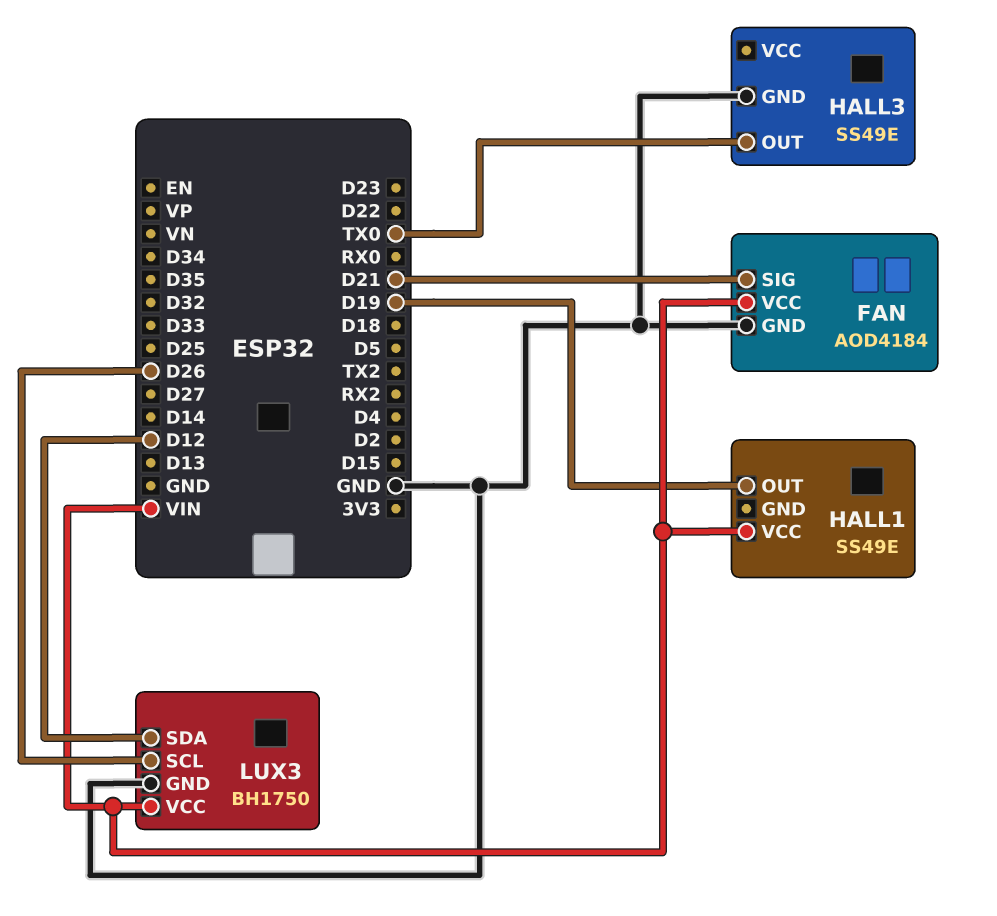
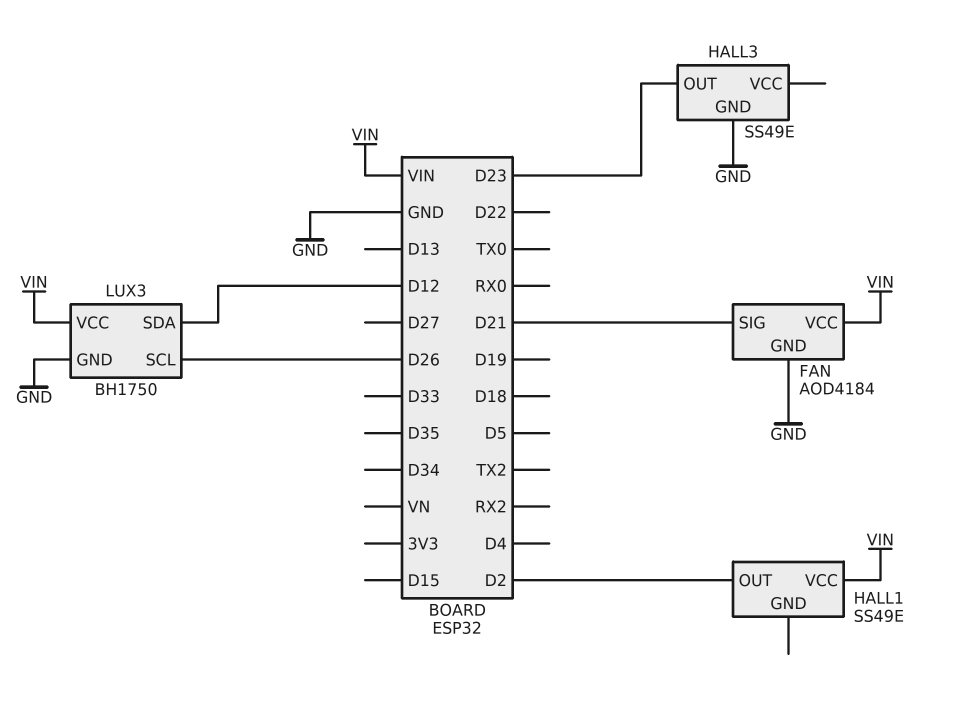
HALL1 pin OUT: D19 -> D2
HALL3 pin OUT: TX0 -> D23

